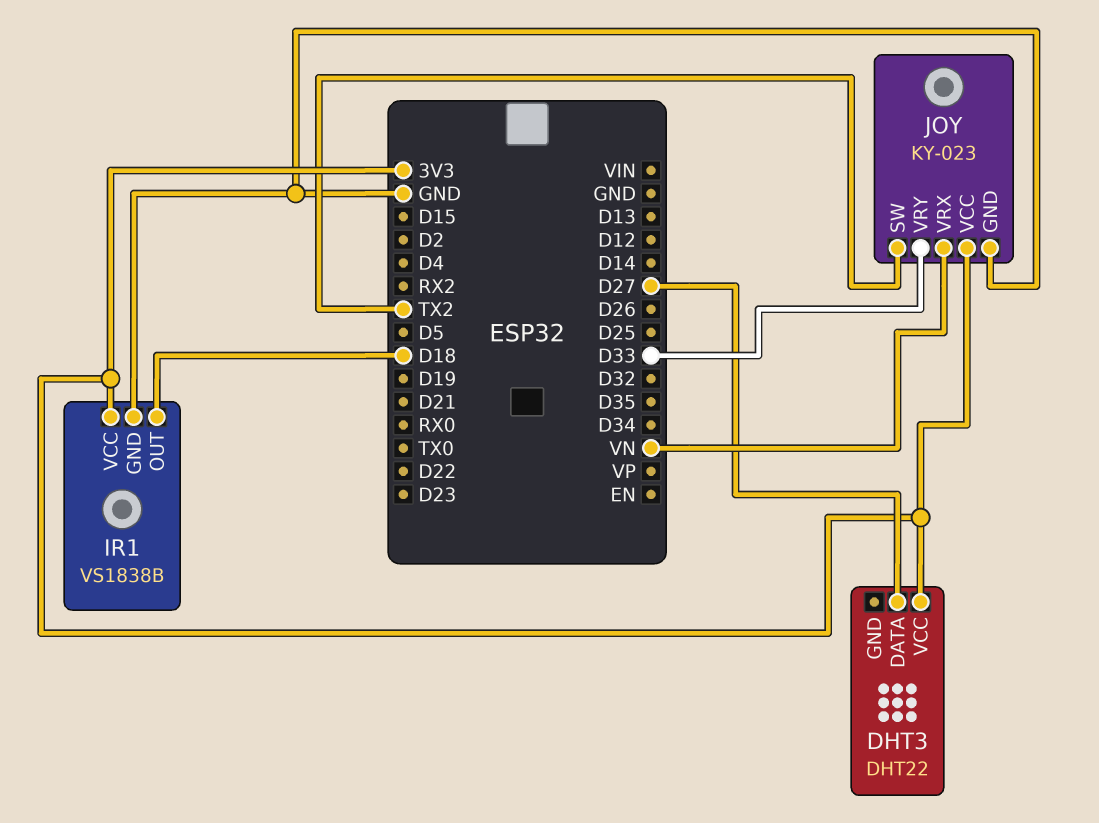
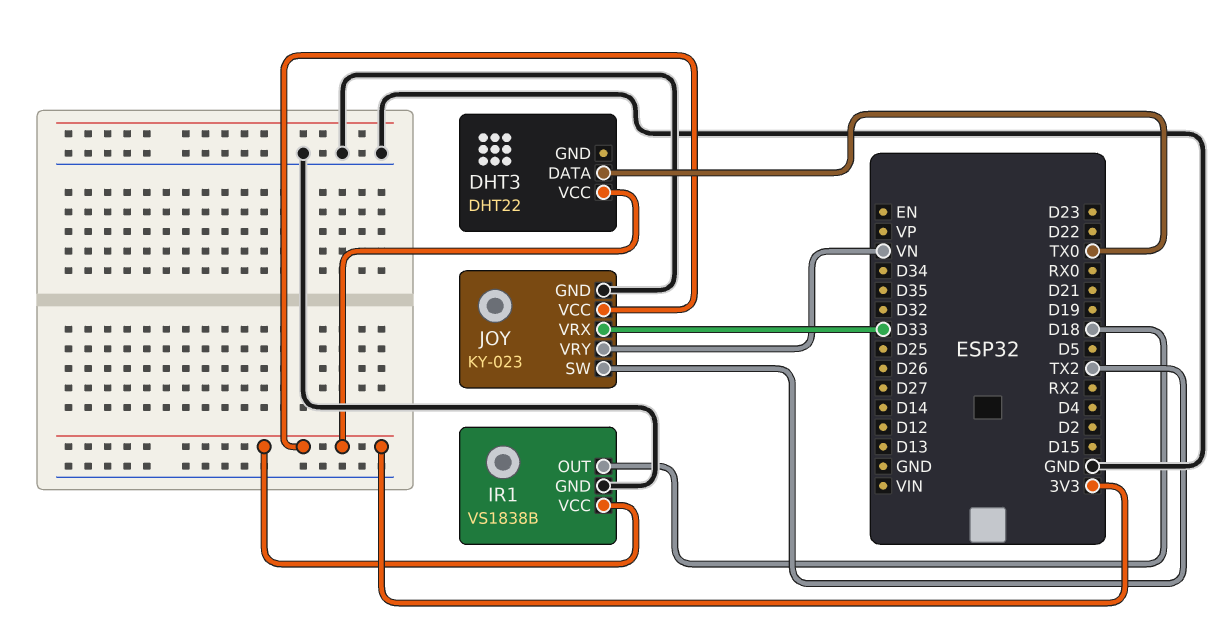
DHT3 pin DATA: D27 -> TX0
JOY pin VRX: VN -> D33
JOY pin VRY: D33 -> VN

